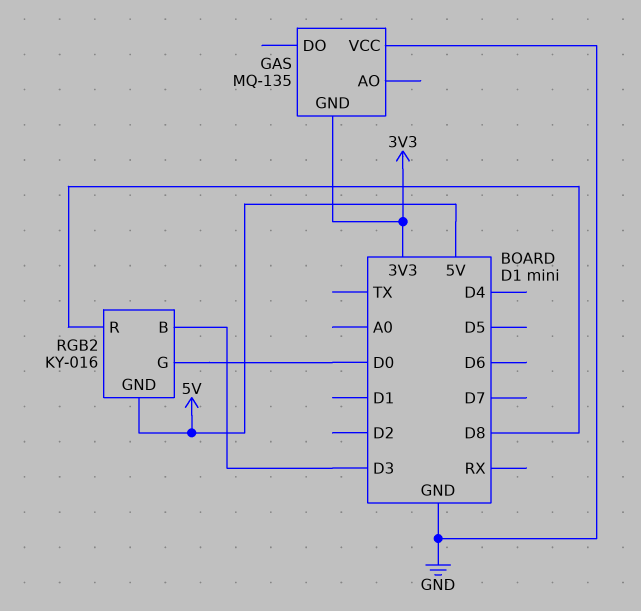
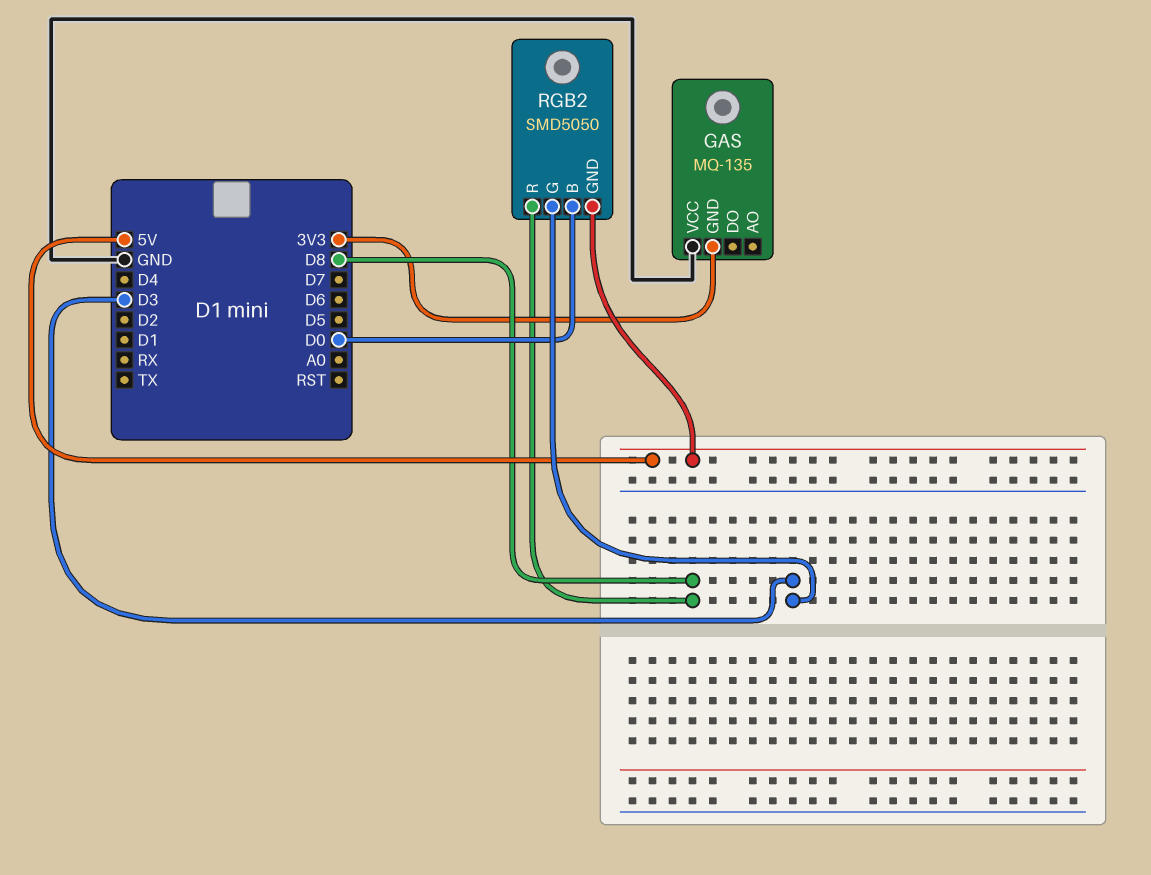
RGB2: KY-016 -> SMD5050
RGB2 pin B: D3 -> D0
RGB2 pin G: D0 -> D3

